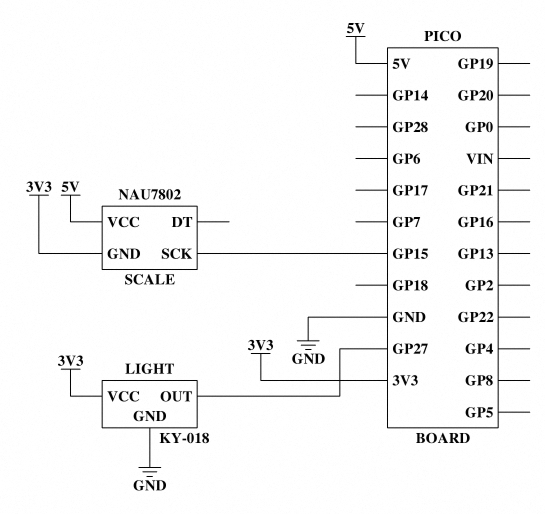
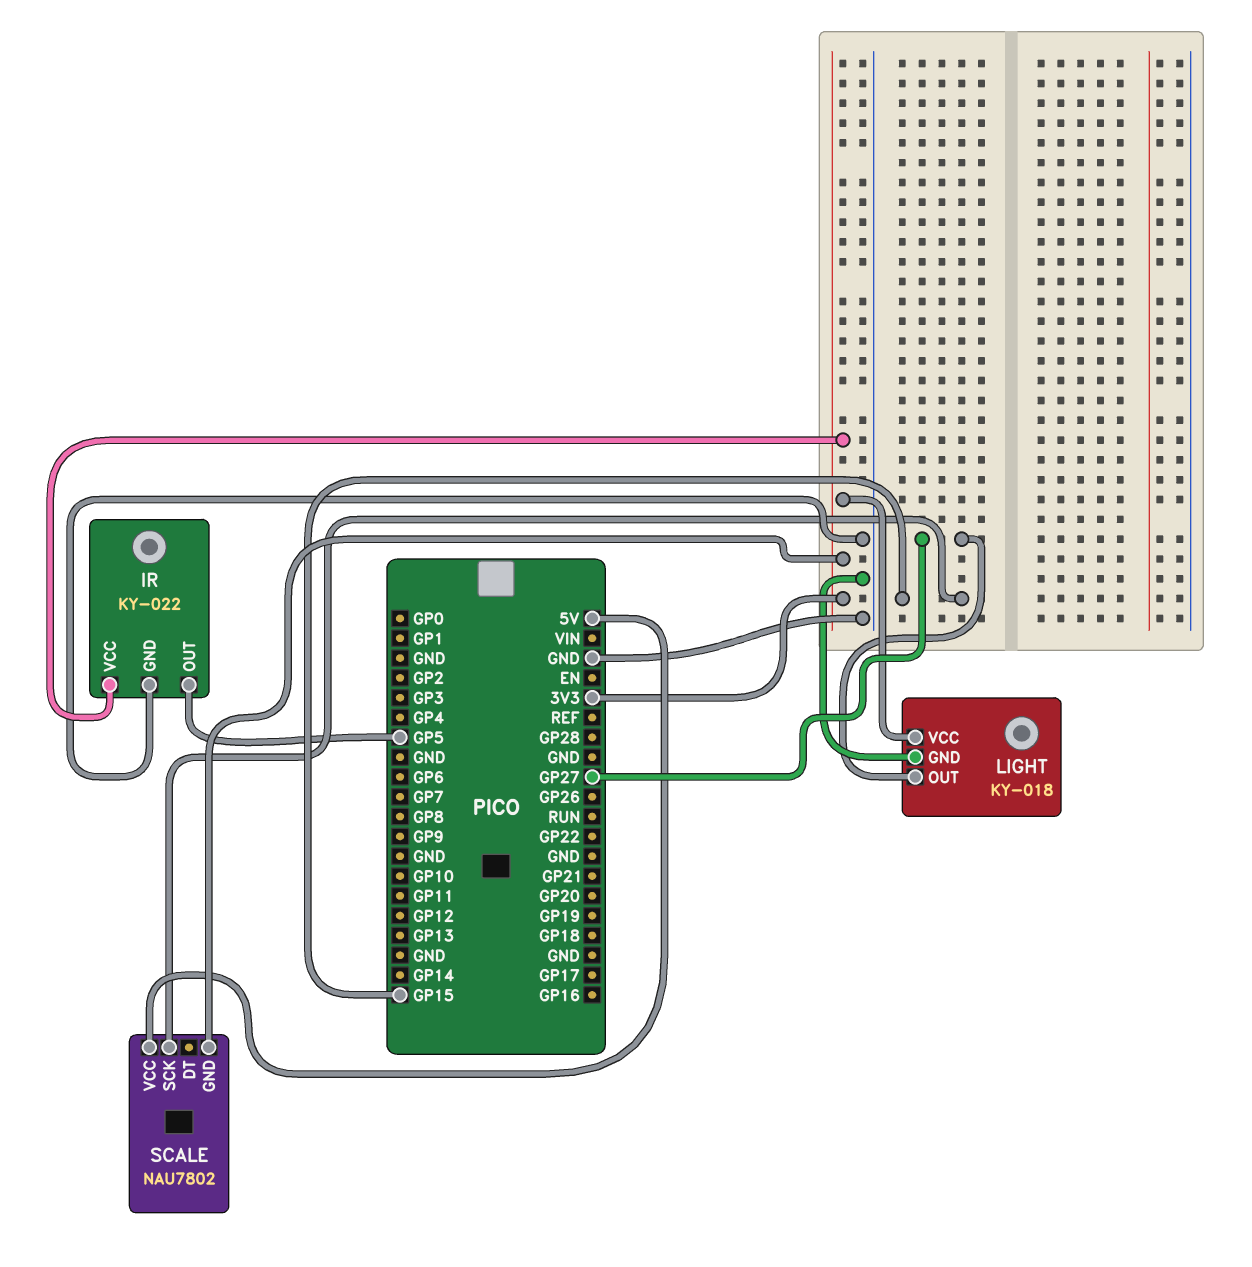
IR: none -> KY-022
IR pin GND: none -> GND
IR pin OUT: none -> GP5
IR pin VCC: none -> 3V3

